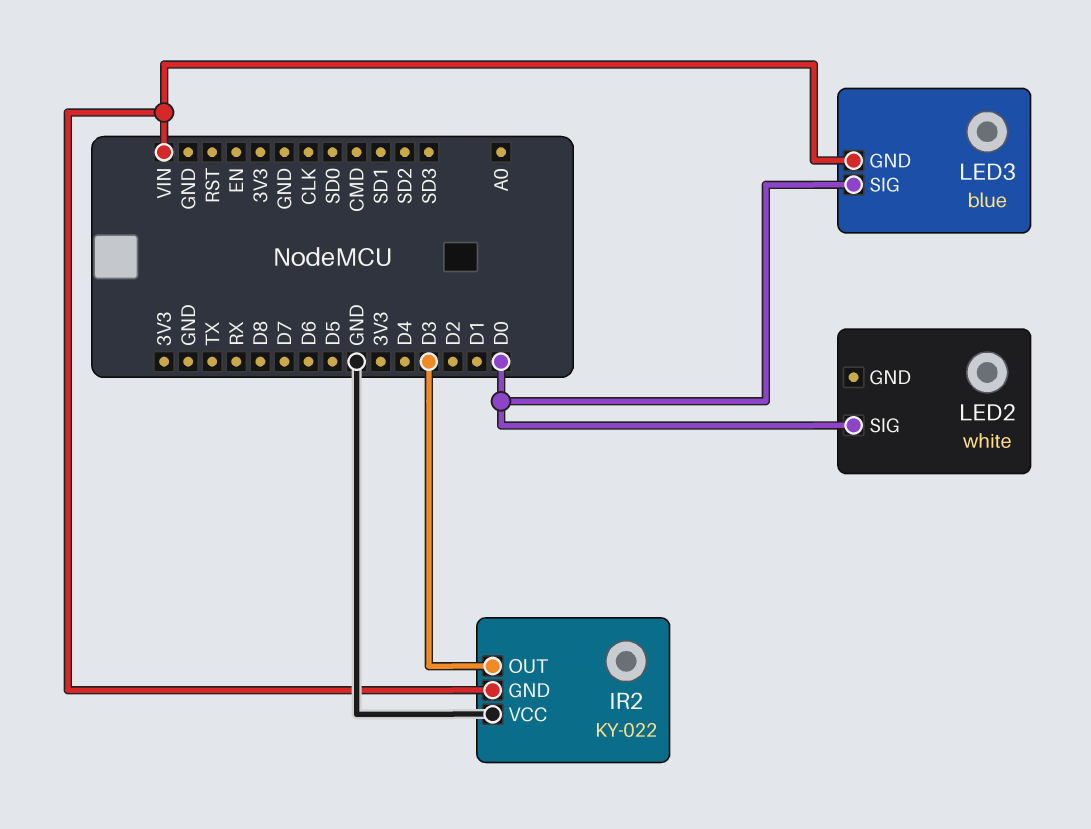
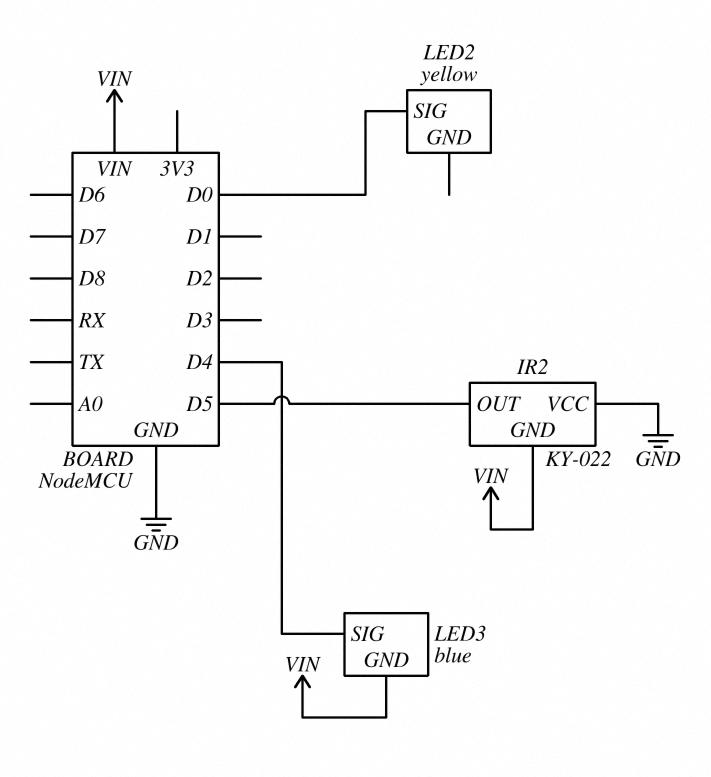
IR2 pin OUT: D3 -> D5
LED2: white -> yellow
LED3 pin SIG: D0 -> D4

